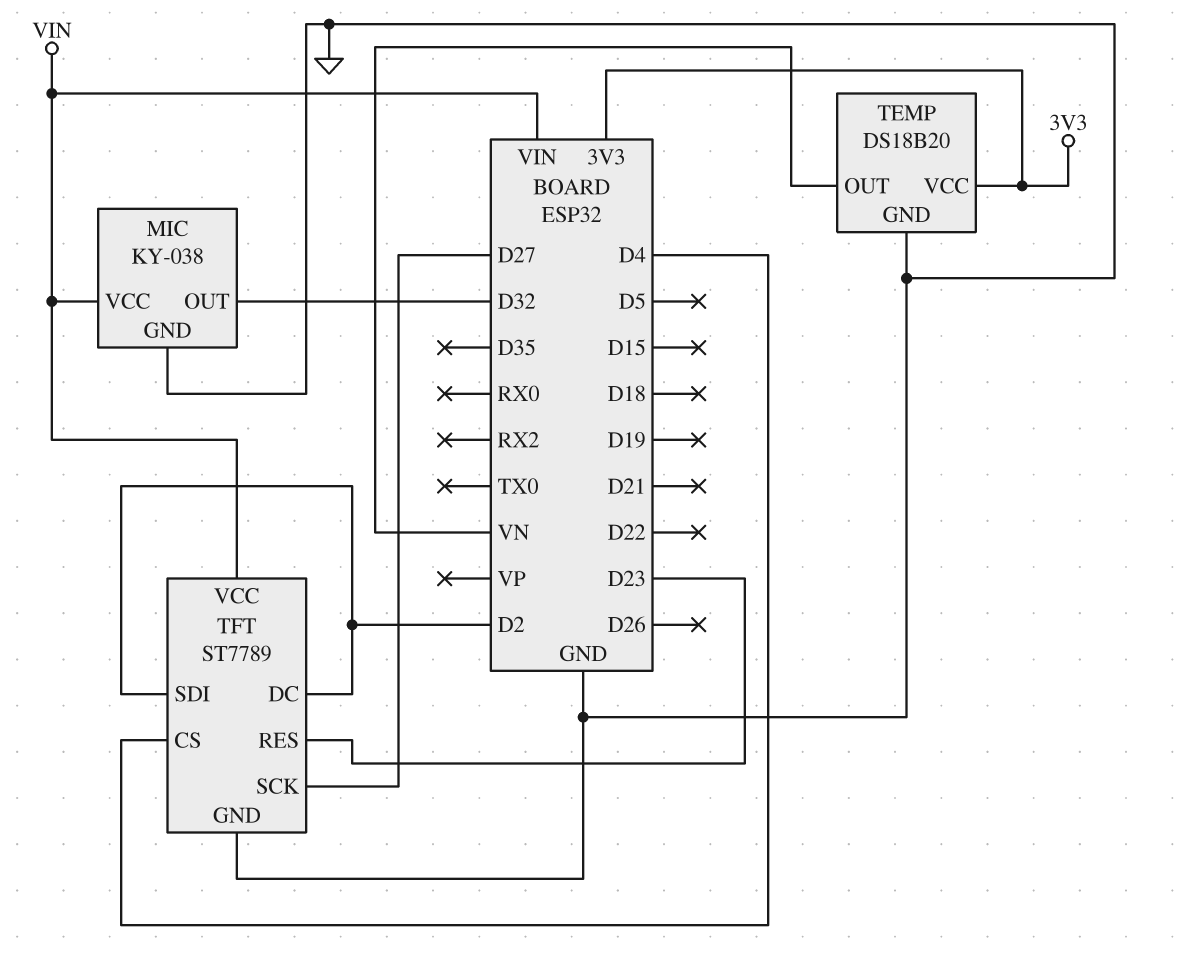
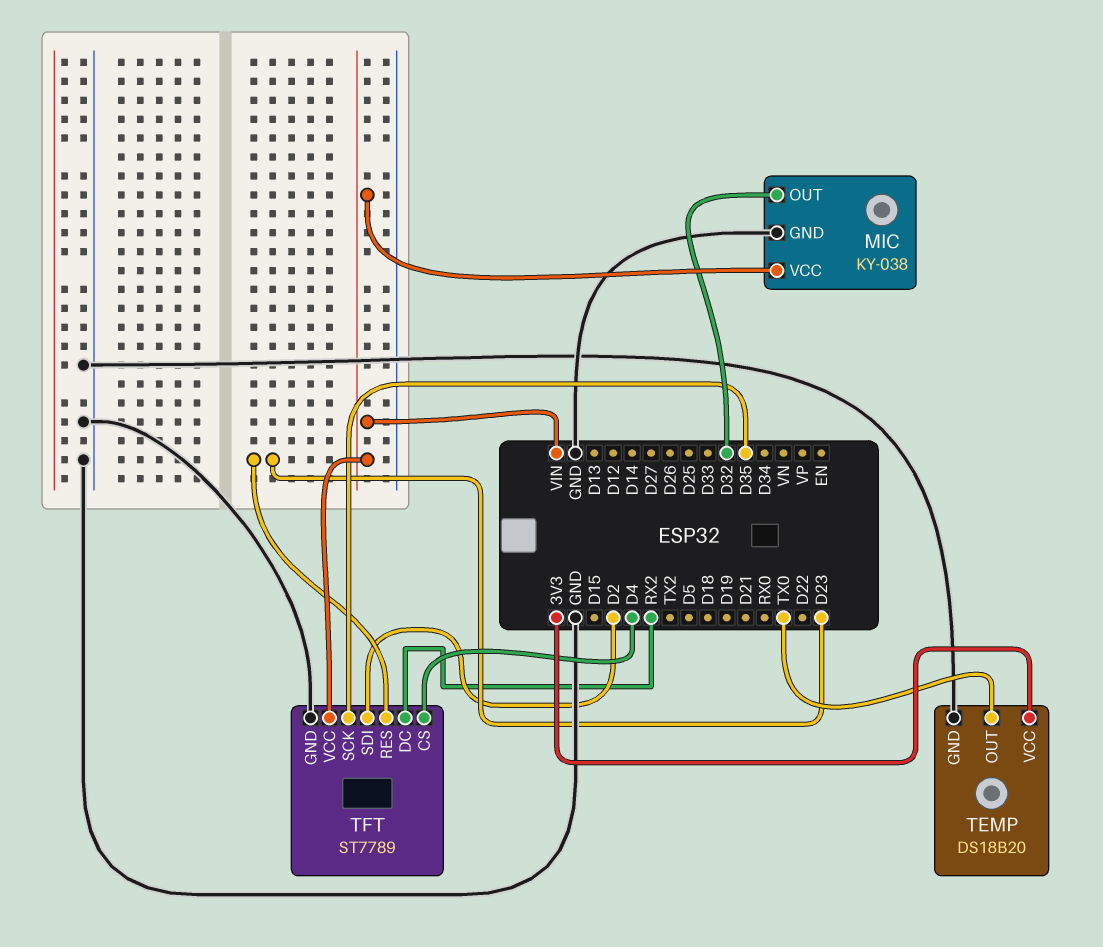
TEMP pin OUT: VN -> TX0
TFT pin DC: D2 -> RX2
TFT pin SCK: D27 -> D35

